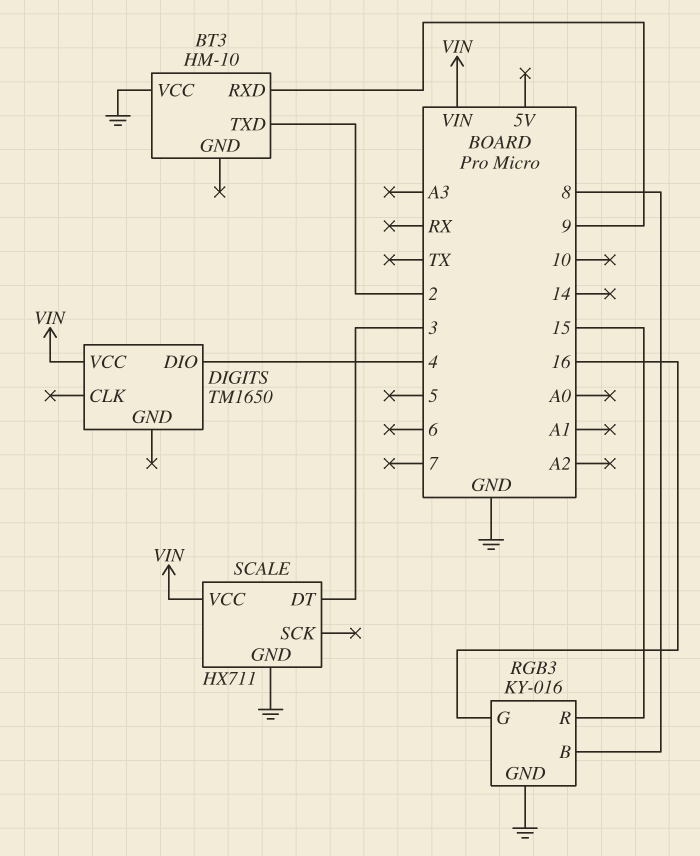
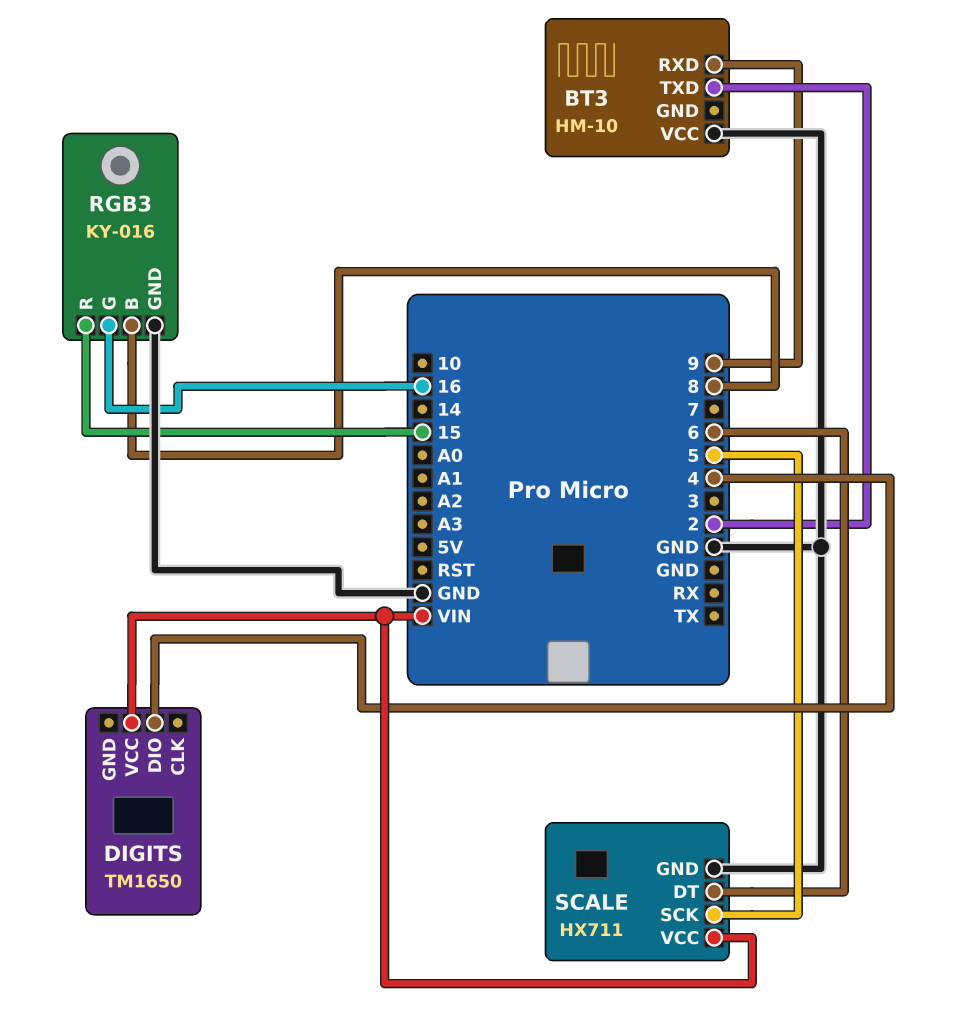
SCALE pin DT: 3 -> 6
SCALE pin SCK: none -> 5

